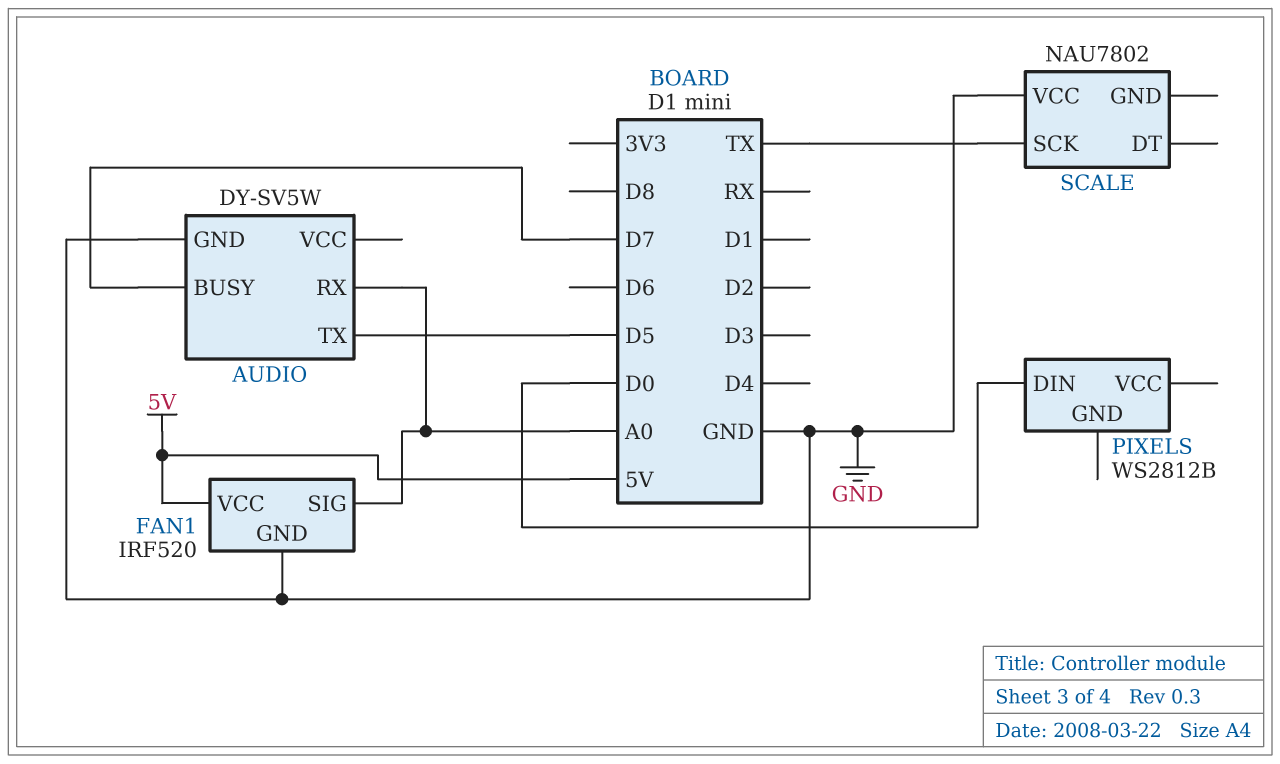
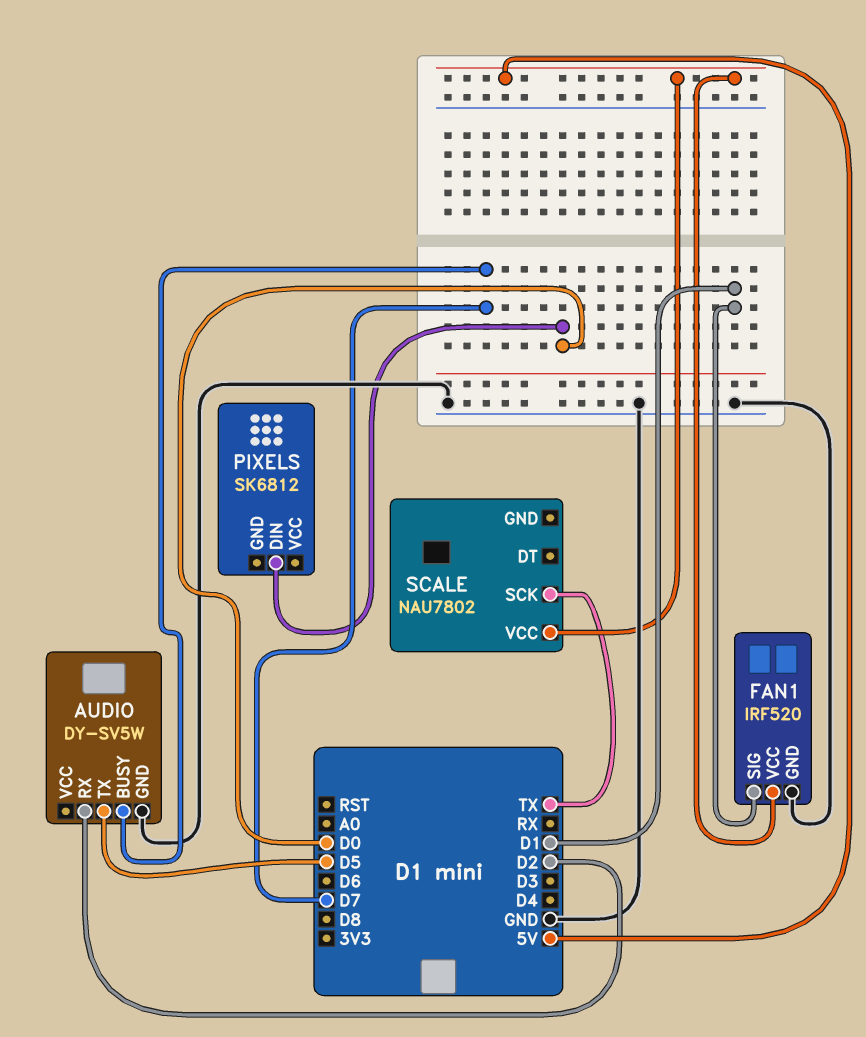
AUDIO pin RX: A0 -> D2
FAN1 pin SIG: A0 -> D1
PIXELS: WS2812B -> SK6812
SCALE pin VCC: GND -> 5V

